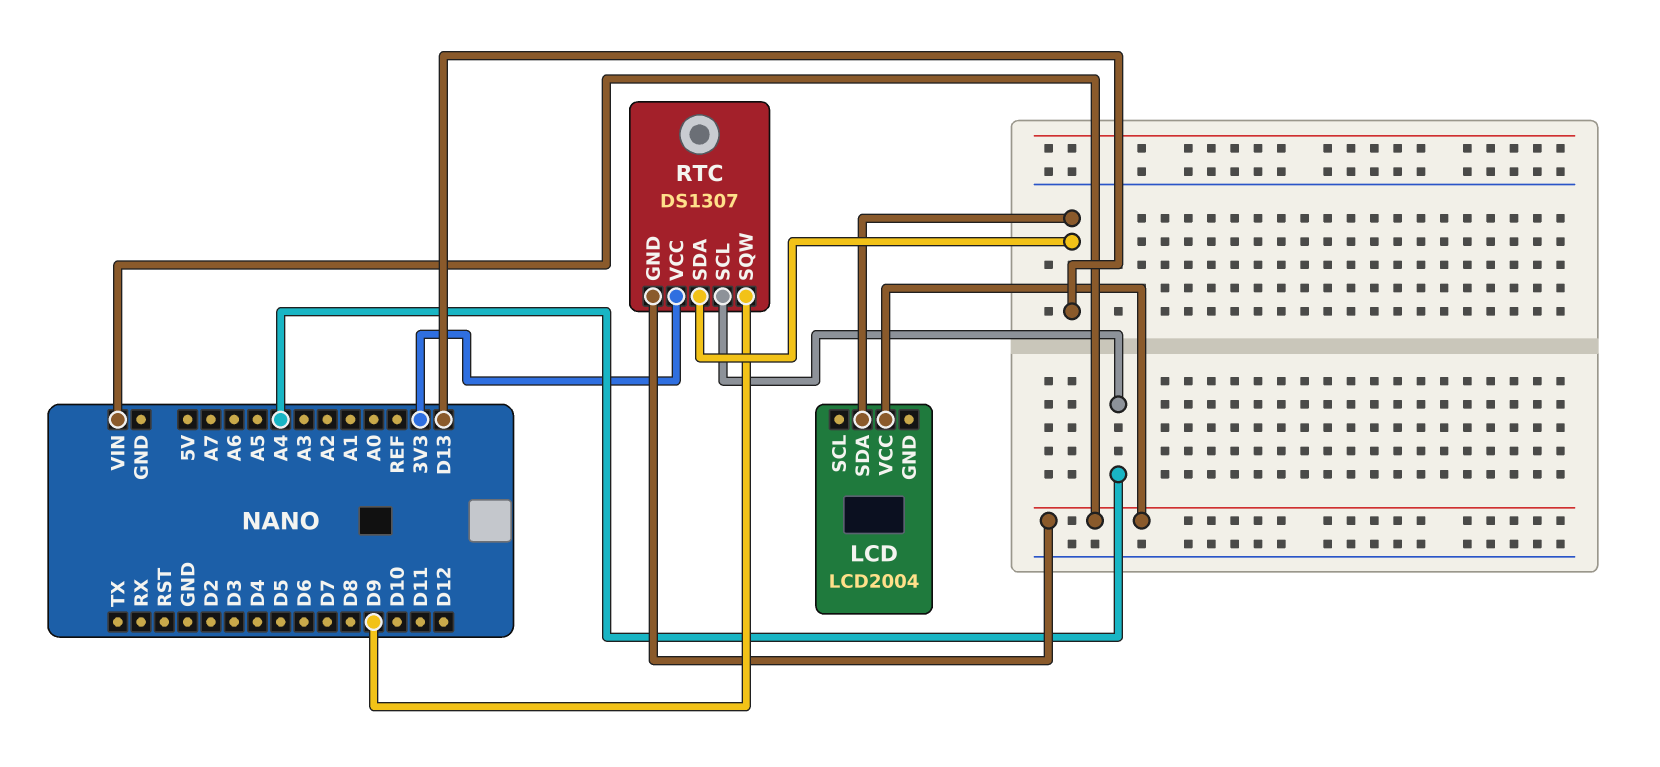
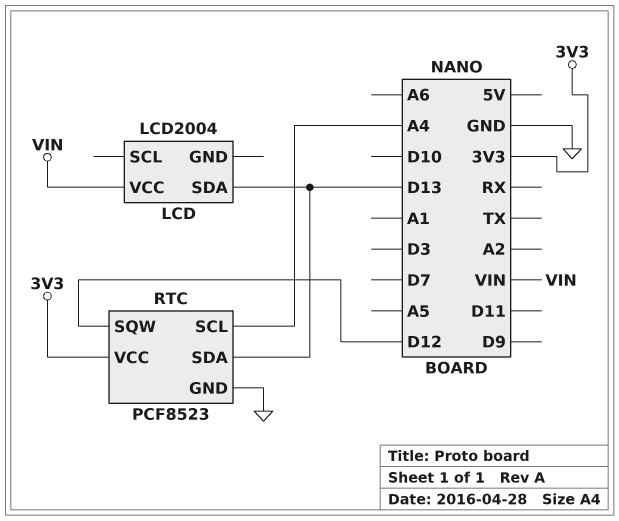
RTC: DS1307 -> PCF8523
RTC pin GND: VIN -> GND
RTC pin SQW: D9 -> D12

